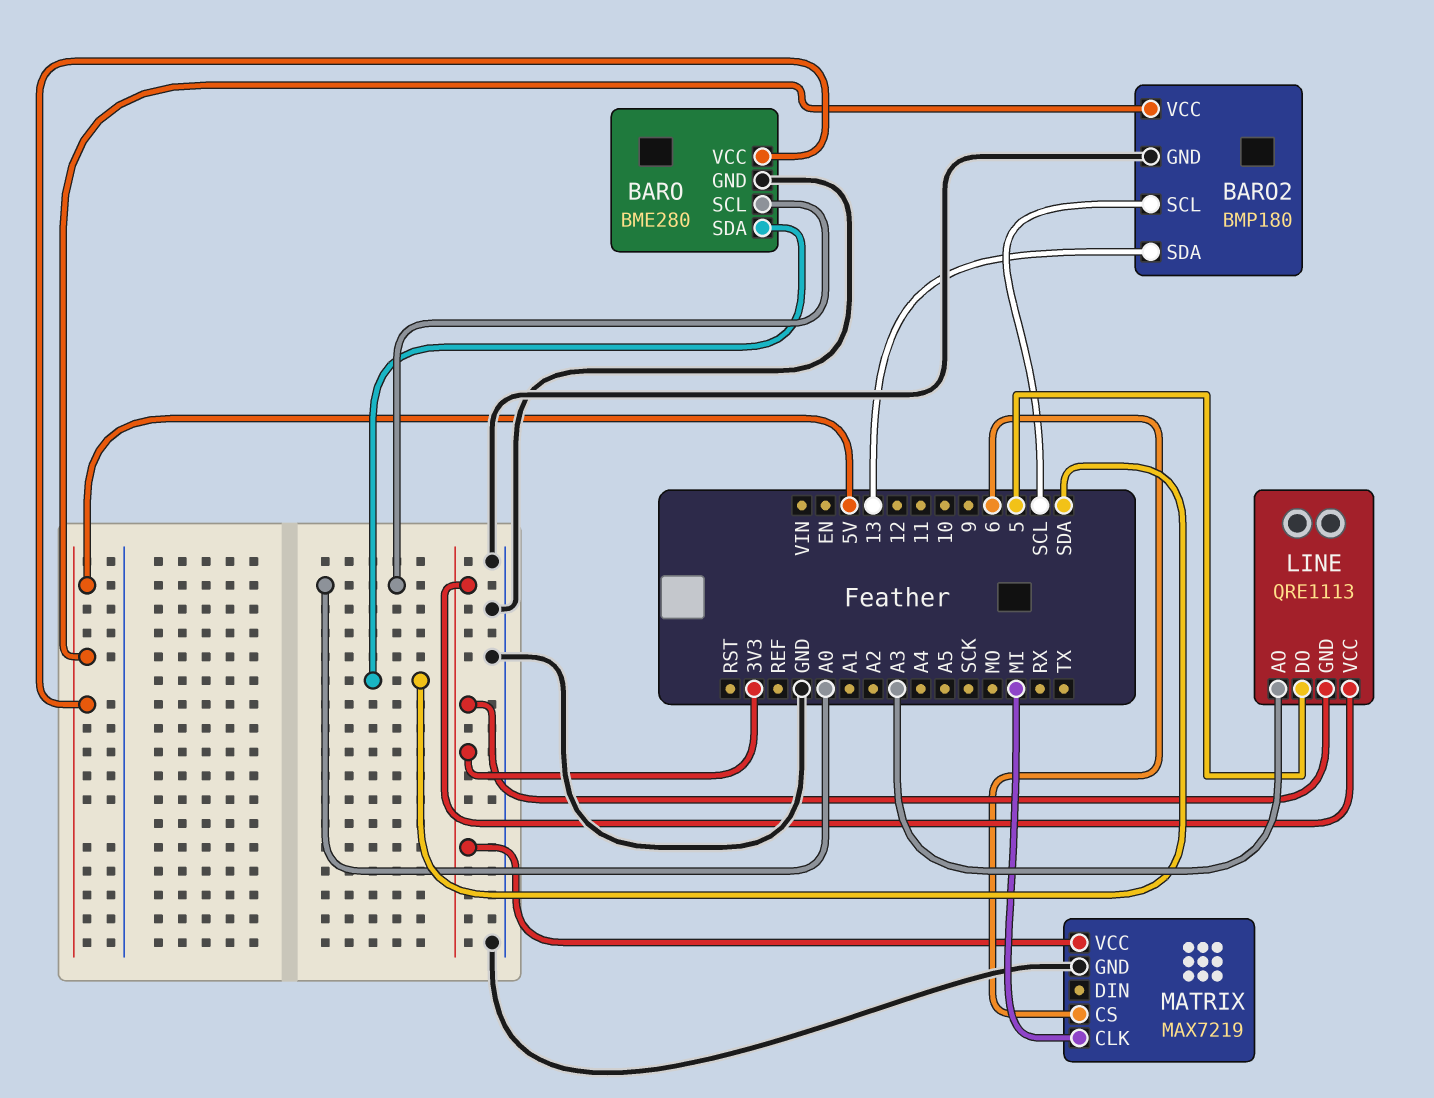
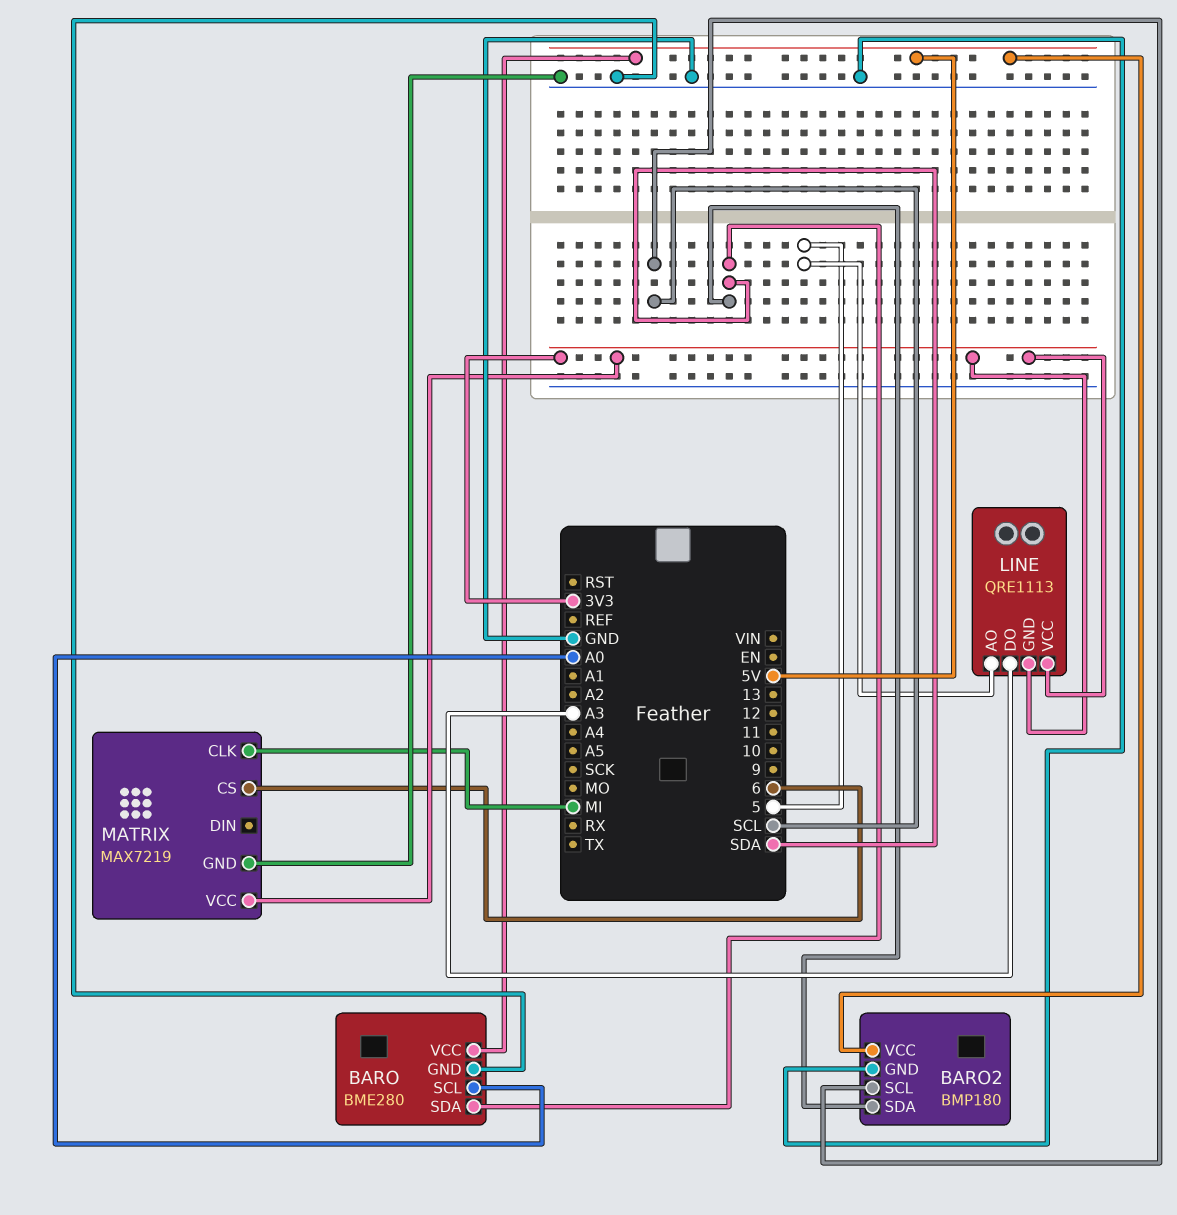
BARO2 pin SDA: 13 -> SDA
LINE pin AO: A3 -> 5
LINE pin DO: 5 -> A3

